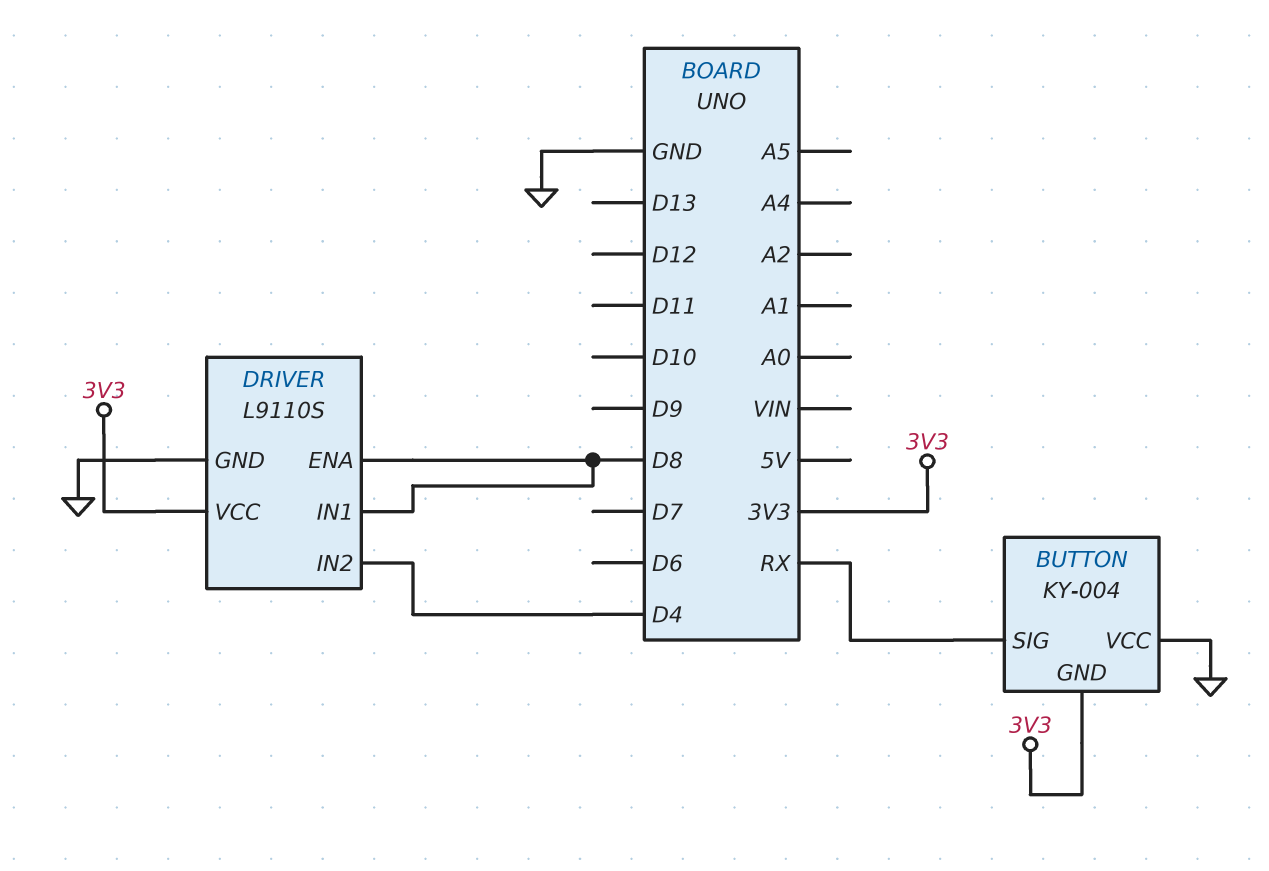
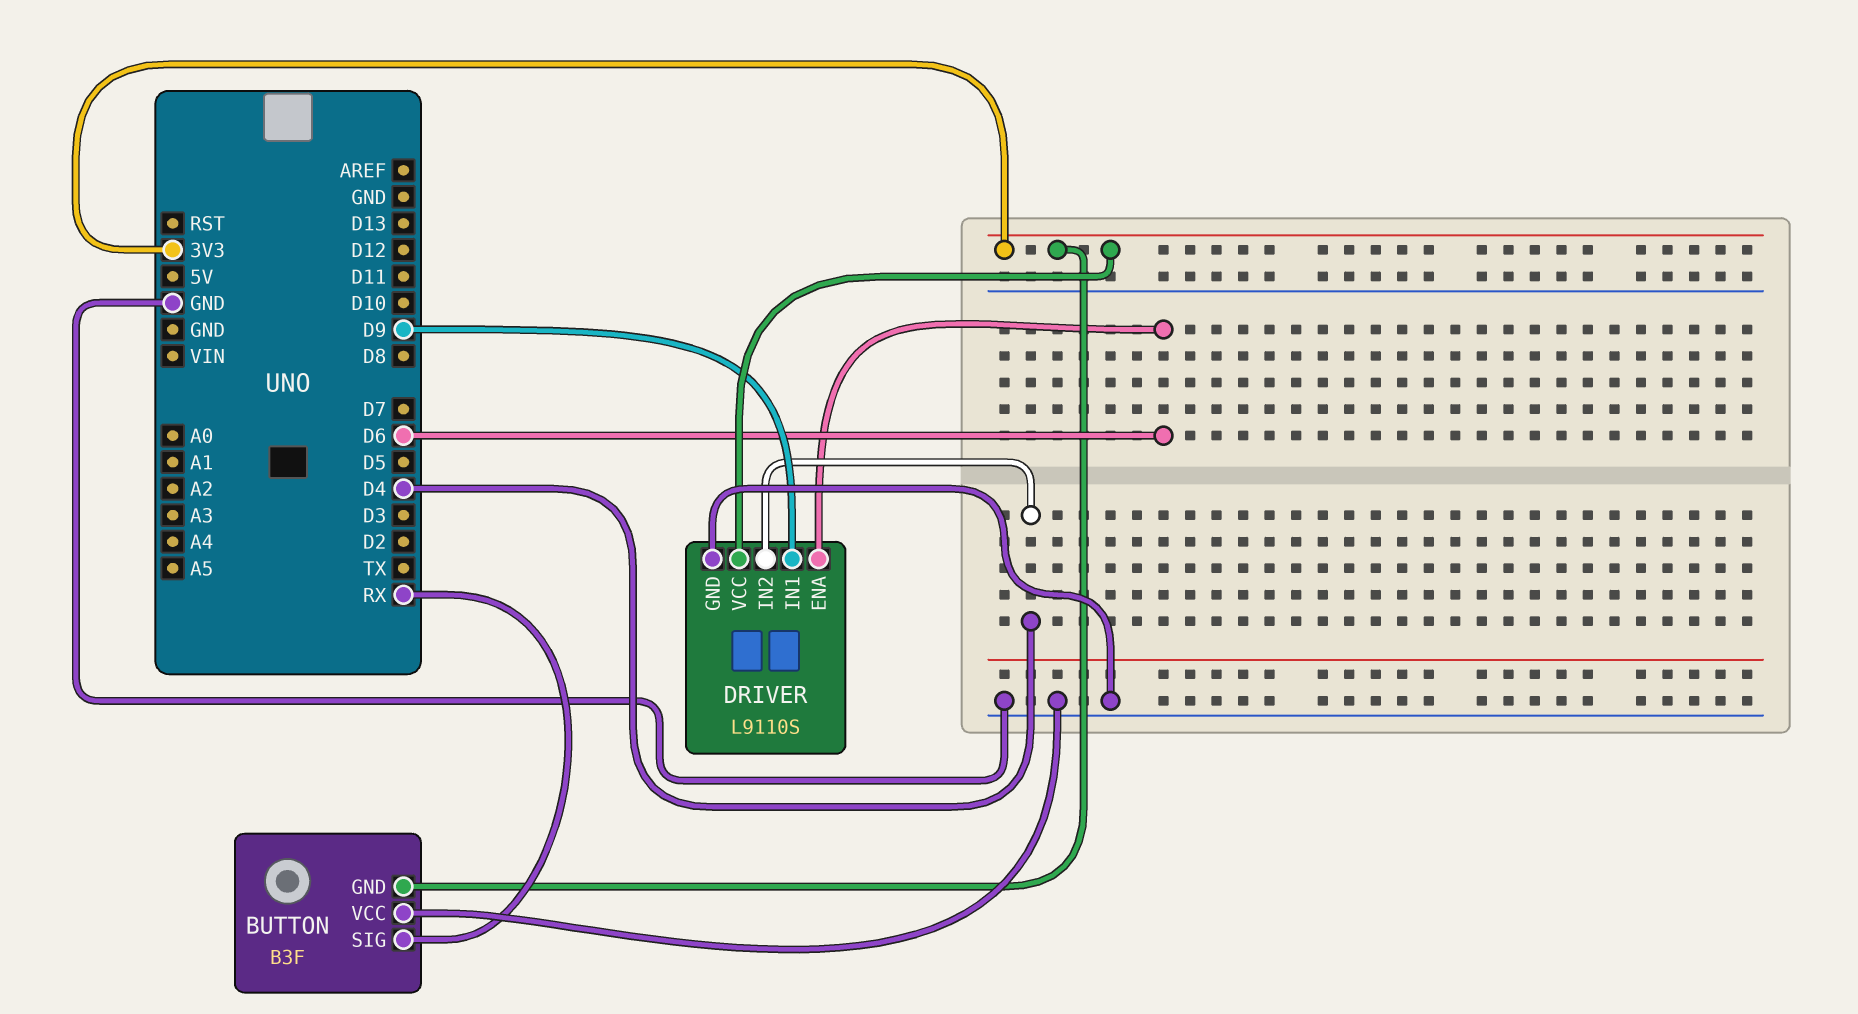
BUTTON: KY-004 -> B3F
DRIVER pin ENA: D8 -> D6
DRIVER pin IN1: D8 -> D9

